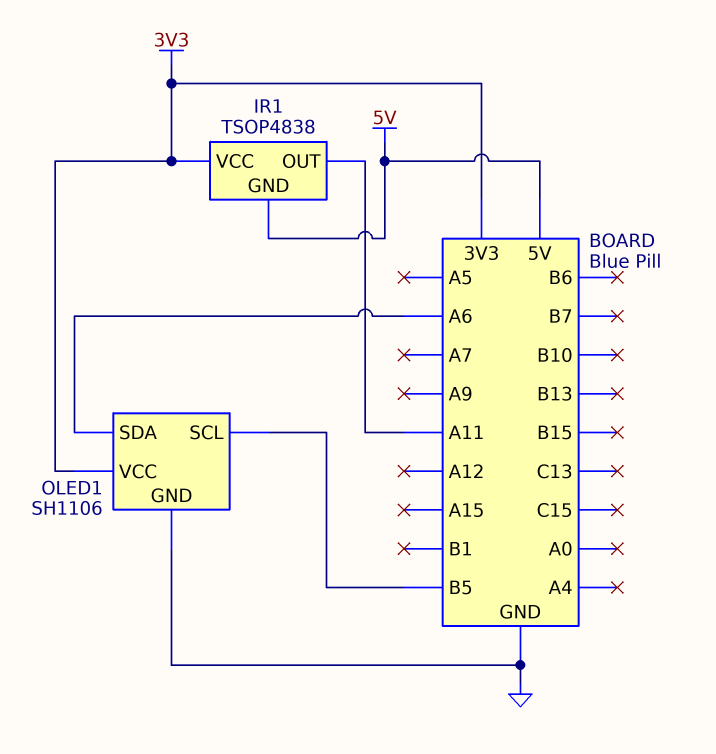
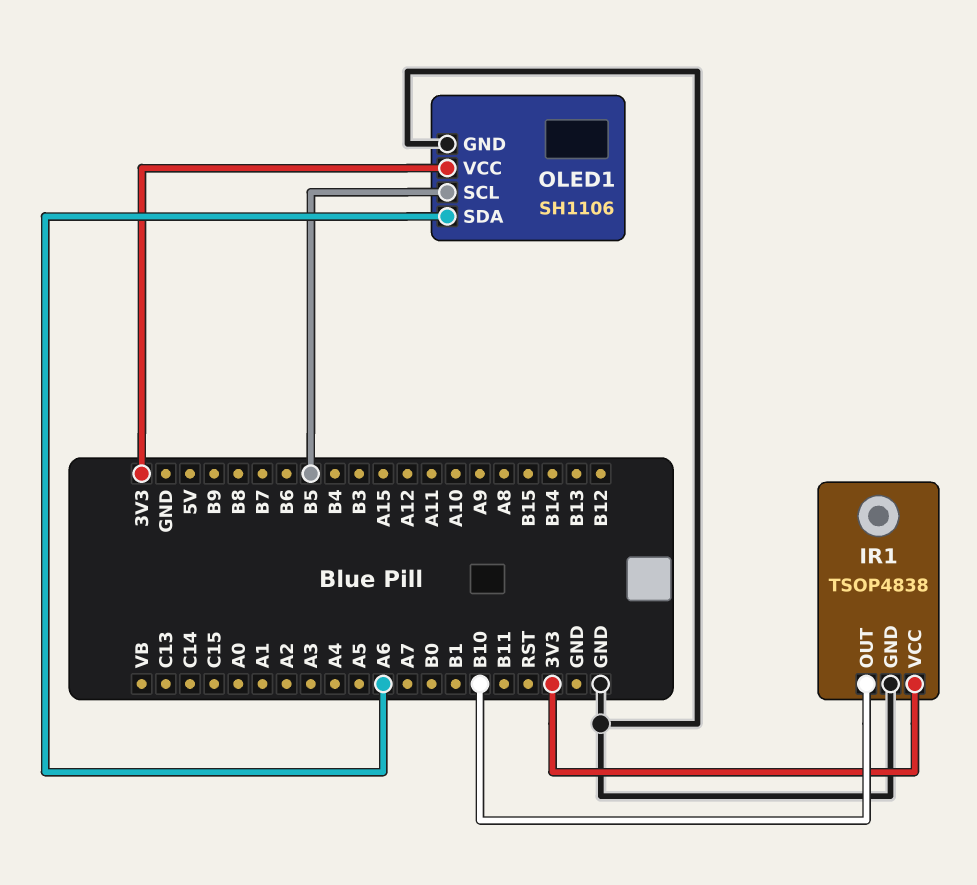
IR1 pin GND: 5V -> GND
IR1 pin OUT: A11 -> B10

